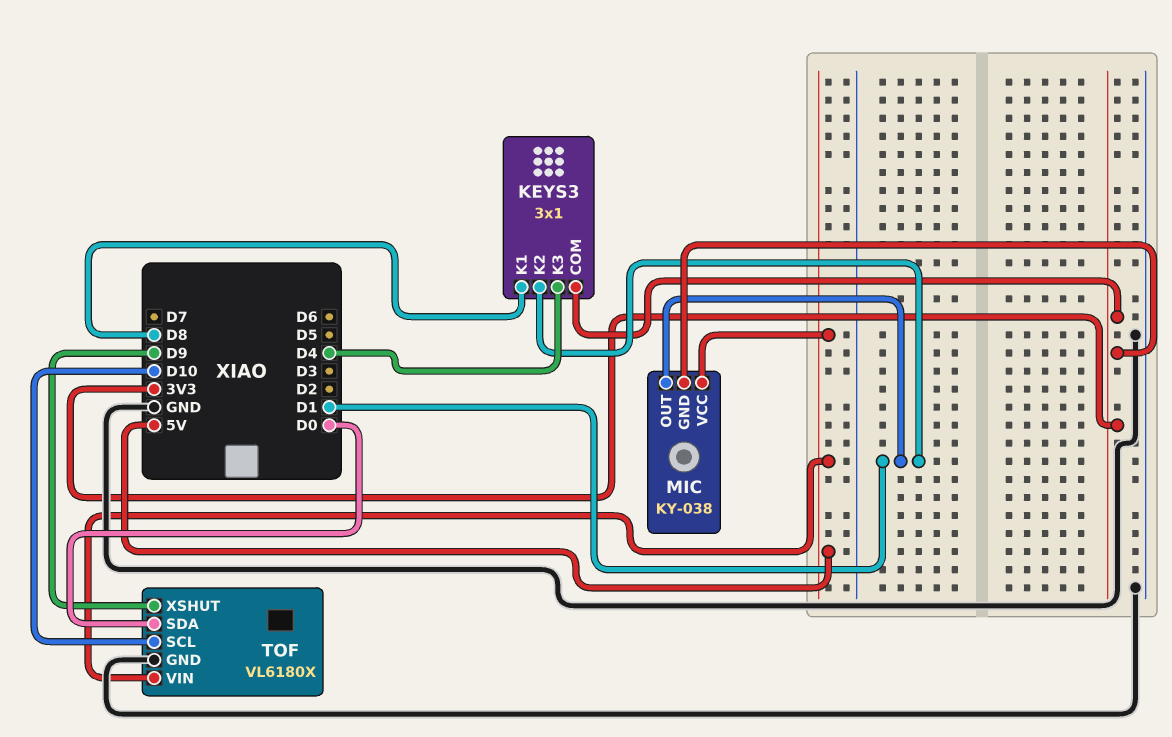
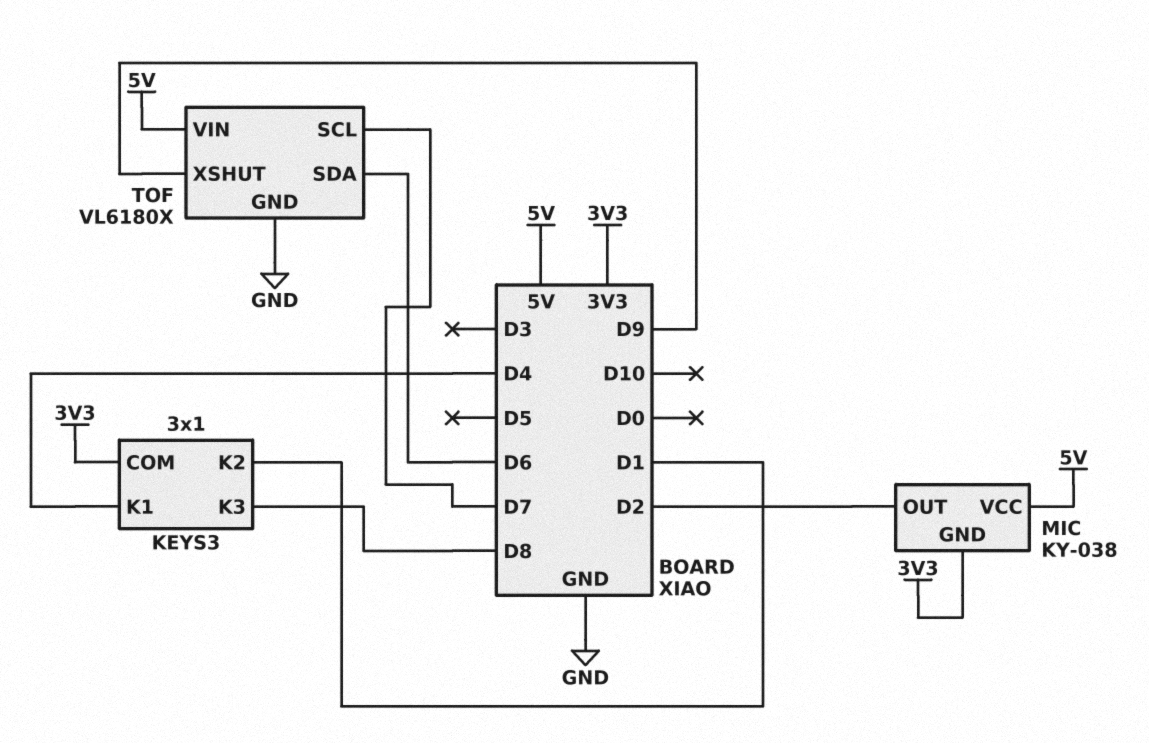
KEYS3 pin K1: D8 -> D4
KEYS3 pin K3: D4 -> D8
MIC pin OUT: D1 -> D2
TOF pin SCL: D10 -> D7
TOF pin SDA: D0 -> D6

